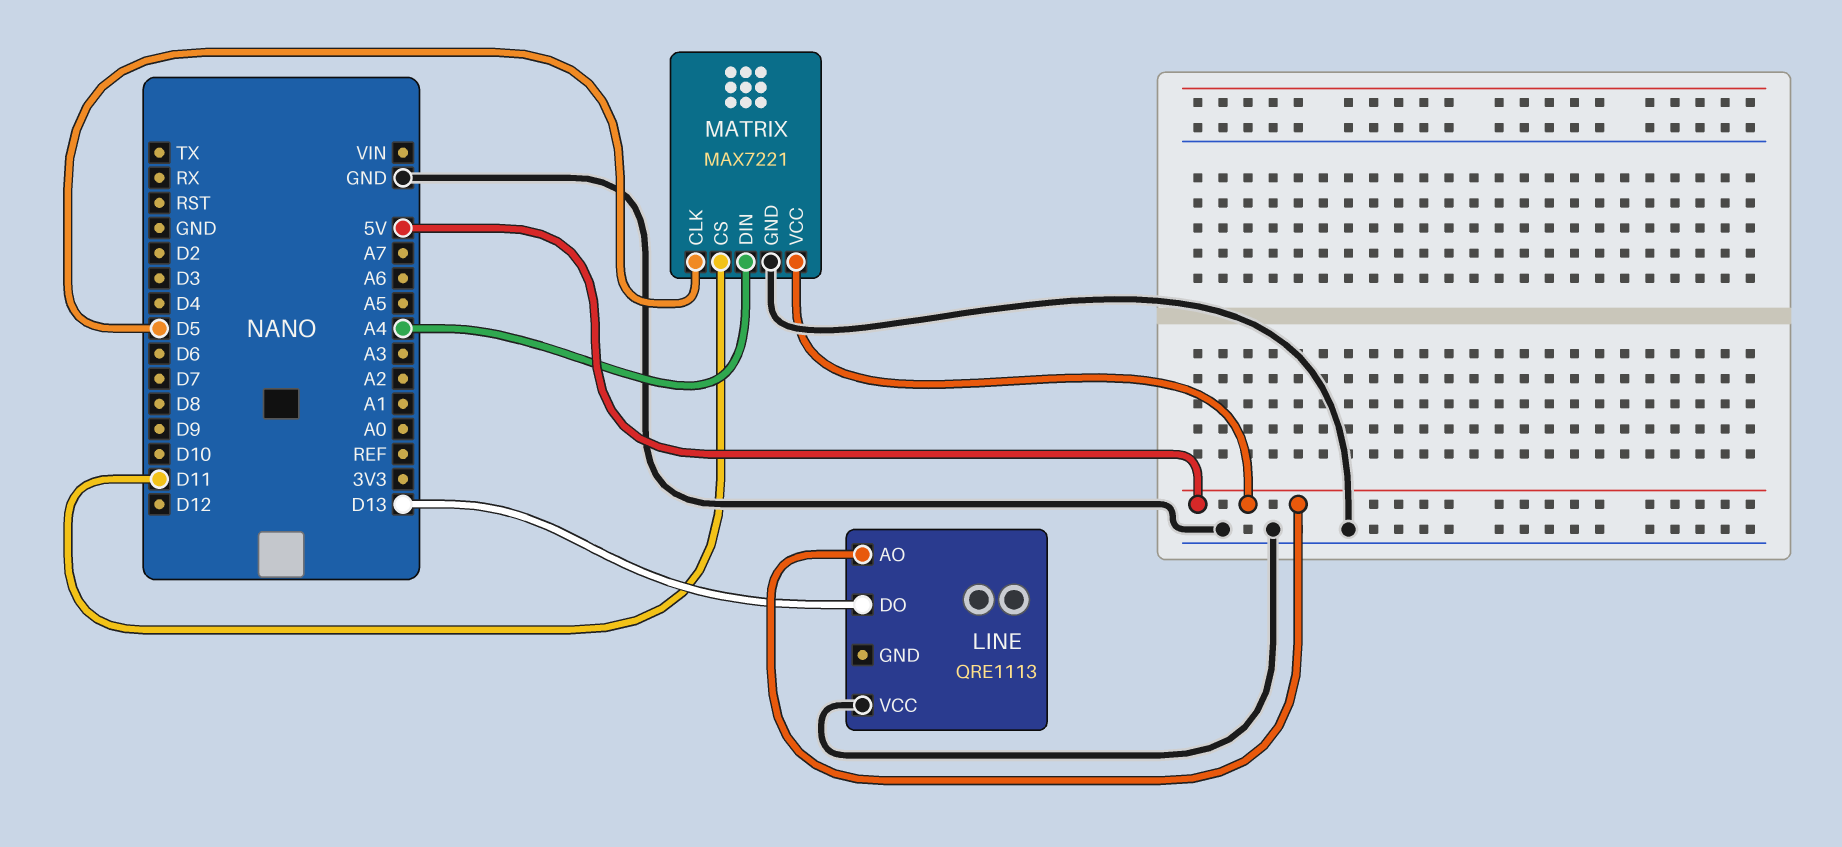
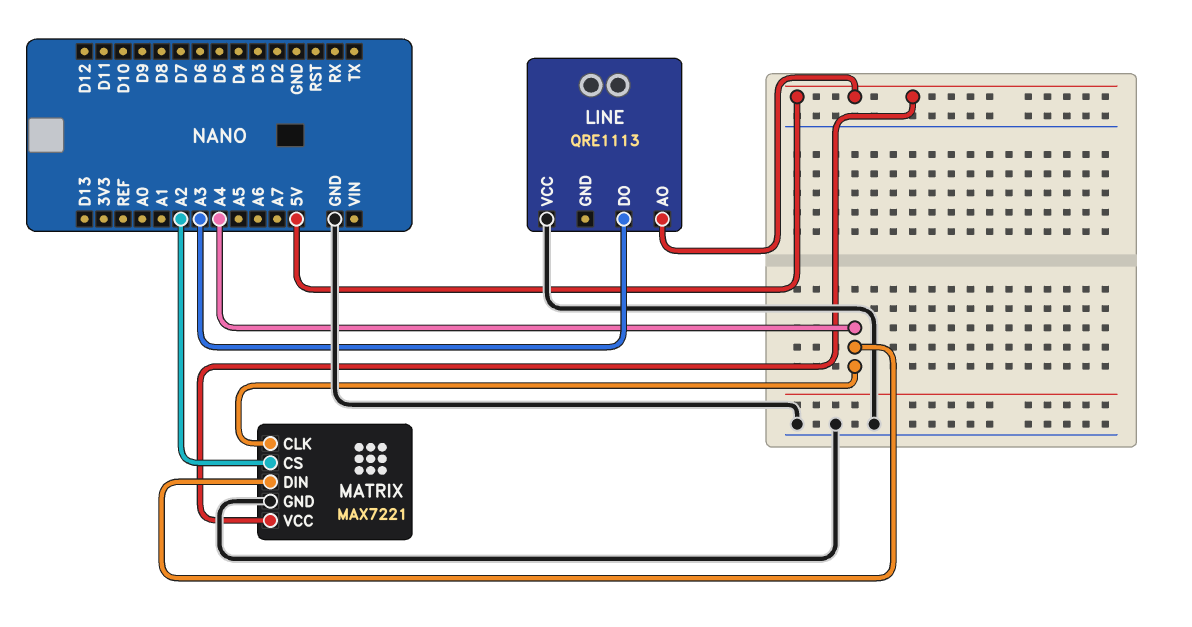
LINE pin DO: D13 -> A3
MATRIX pin CLK: D5 -> A4
MATRIX pin CS: D11 -> A2

